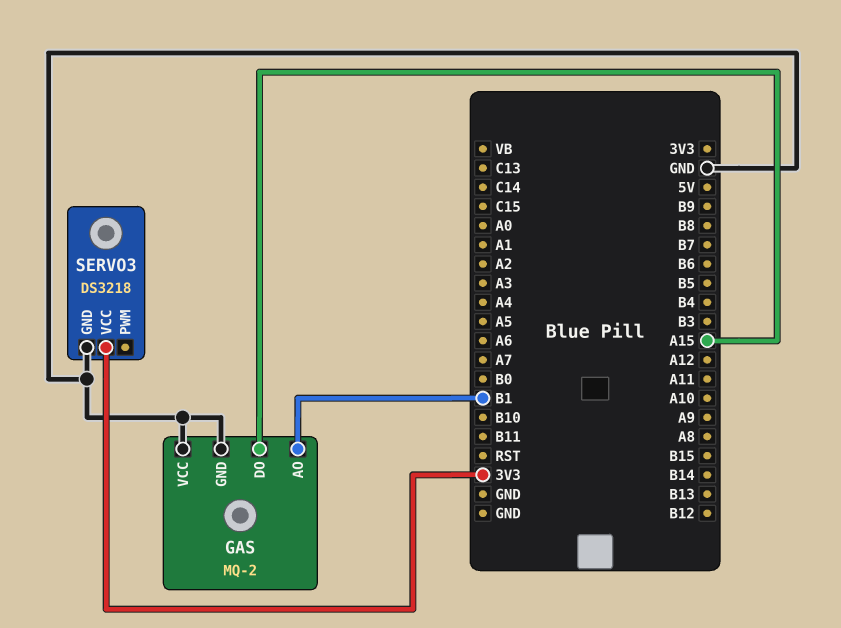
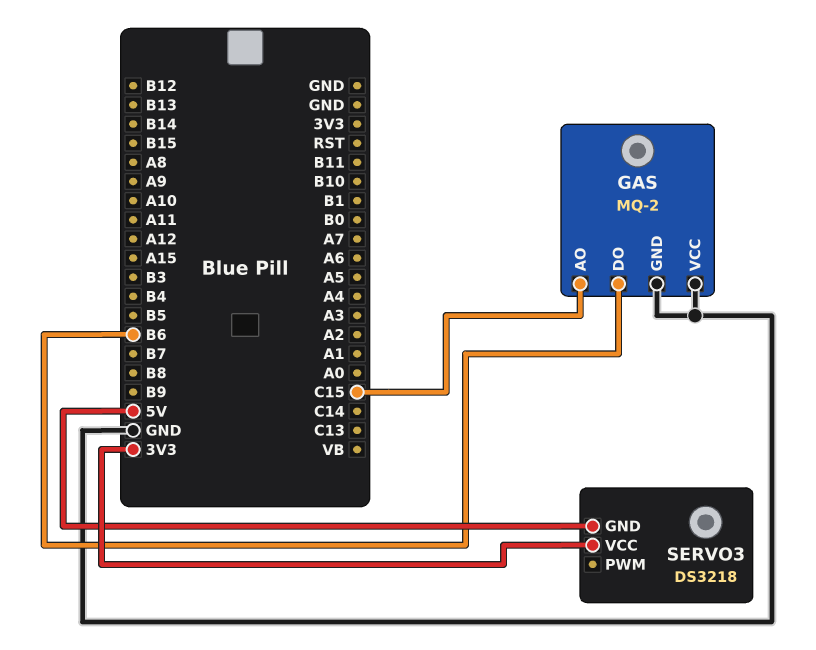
GAS pin AO: B1 -> C15
GAS pin DO: A15 -> B6
SERVO3 pin GND: GND -> 5V

